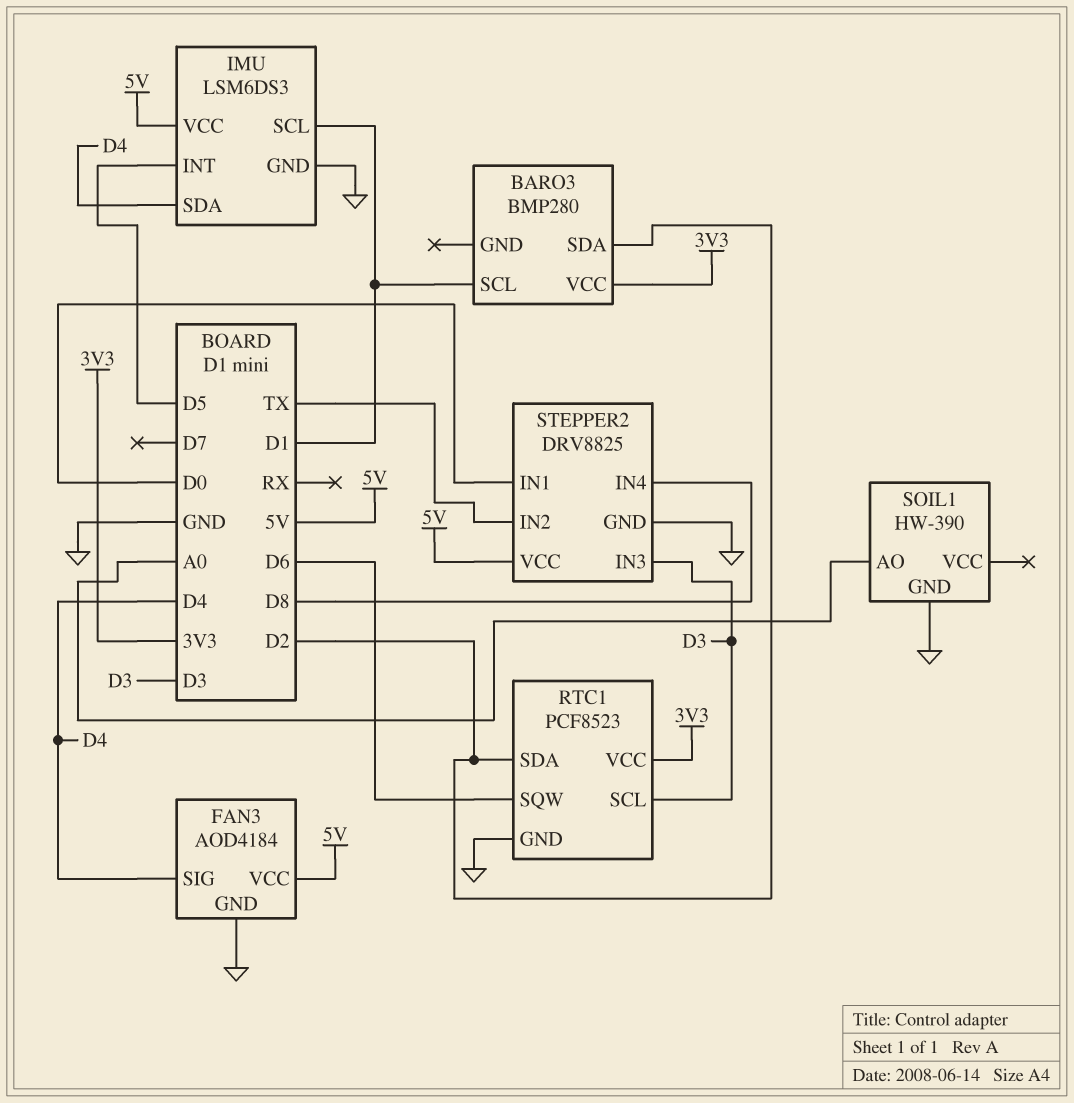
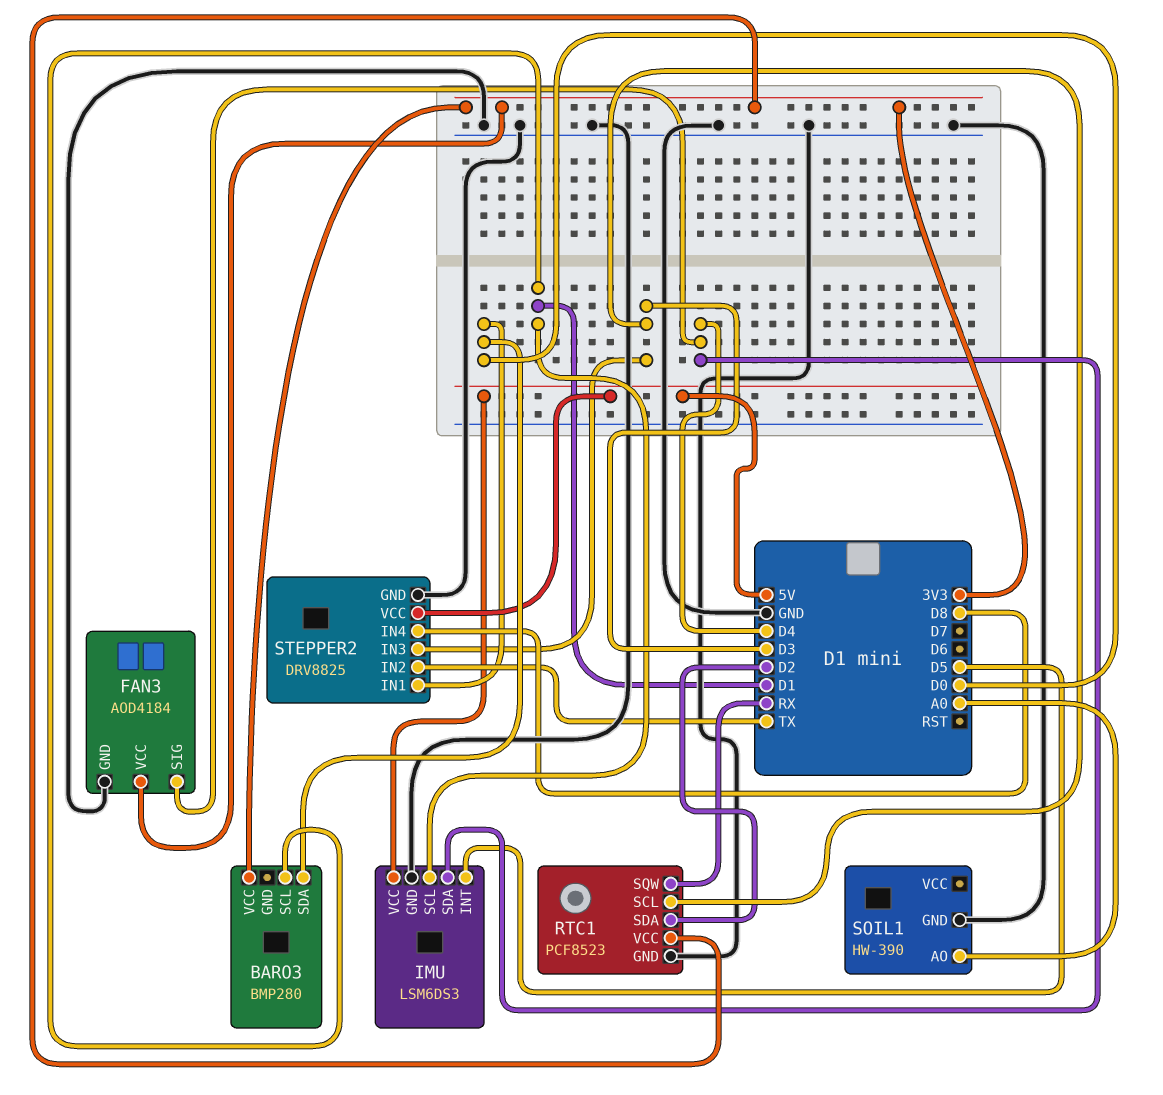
BARO3 pin SDA: D2 -> D0
FAN3 pin VCC: 5V -> 3V3
RTC1 pin SQW: D6 -> RX

